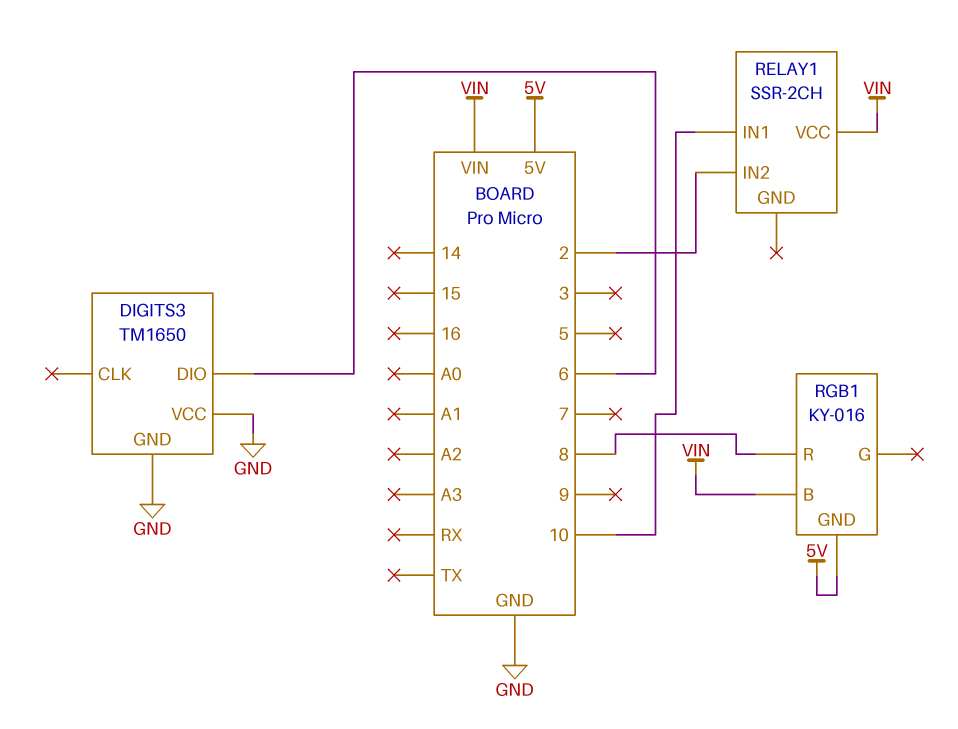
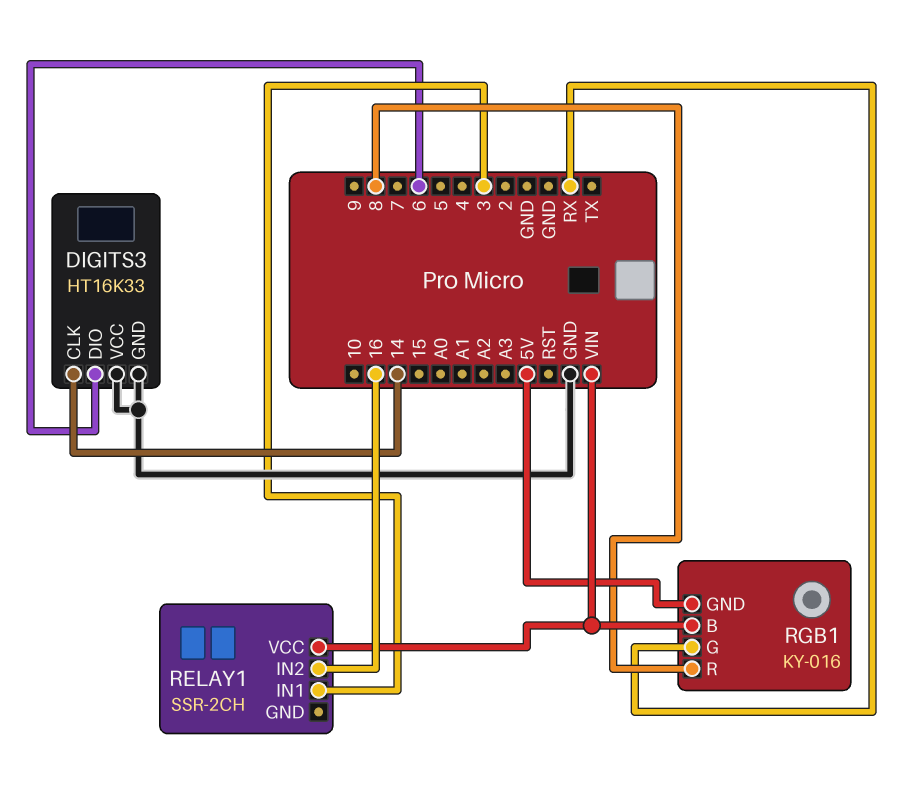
DIGITS3: TM1650 -> HT16K33
DIGITS3 pin CLK: none -> 14
RELAY1 pin IN1: 10 -> 3
RELAY1 pin IN2: 2 -> 16
RGB1 pin G: none -> RX

